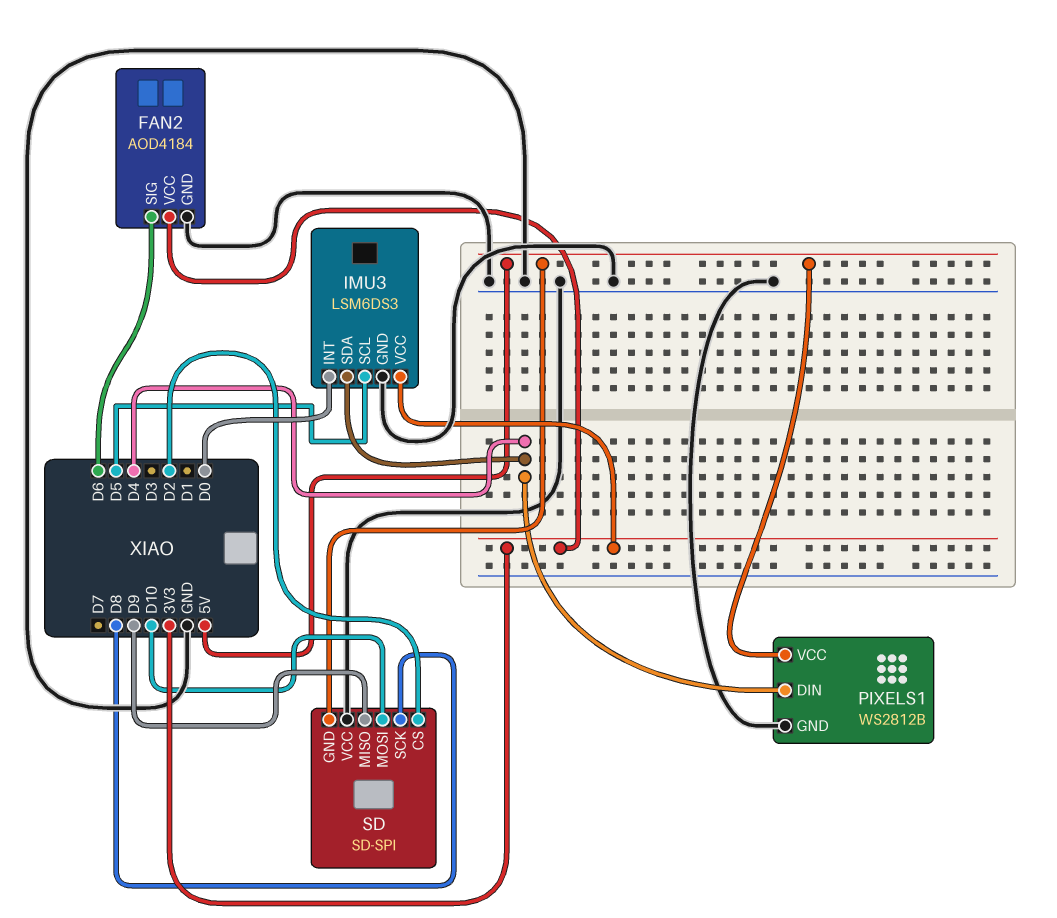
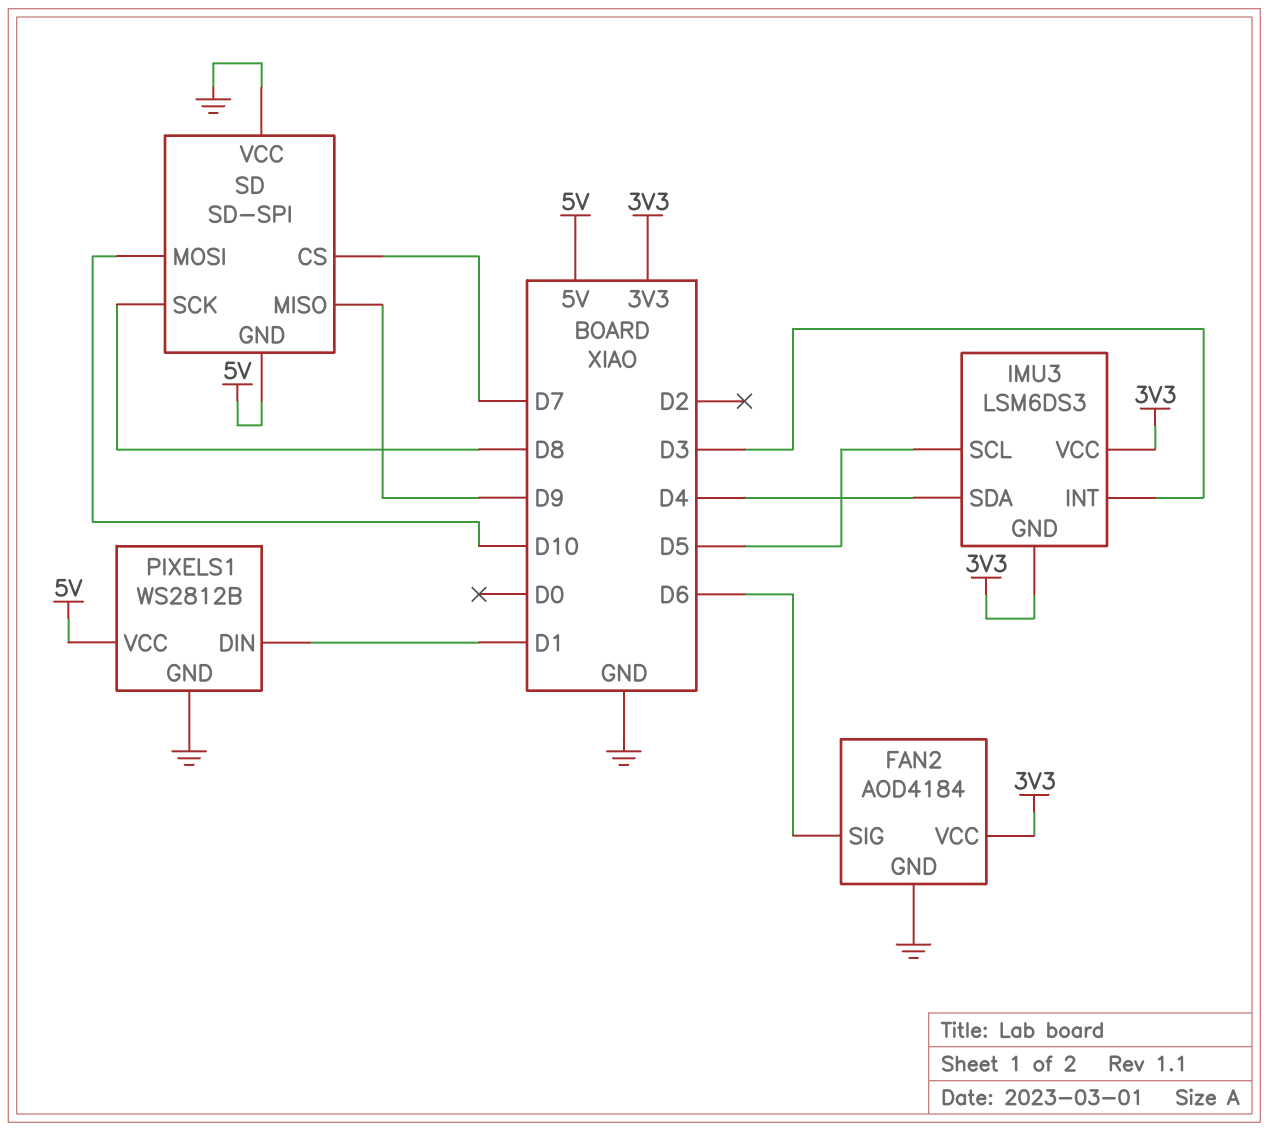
IMU3 pin GND: GND -> 3V3
IMU3 pin INT: D0 -> D3
PIXELS1 pin DIN: D4 -> D1
SD pin CS: D2 -> D7

